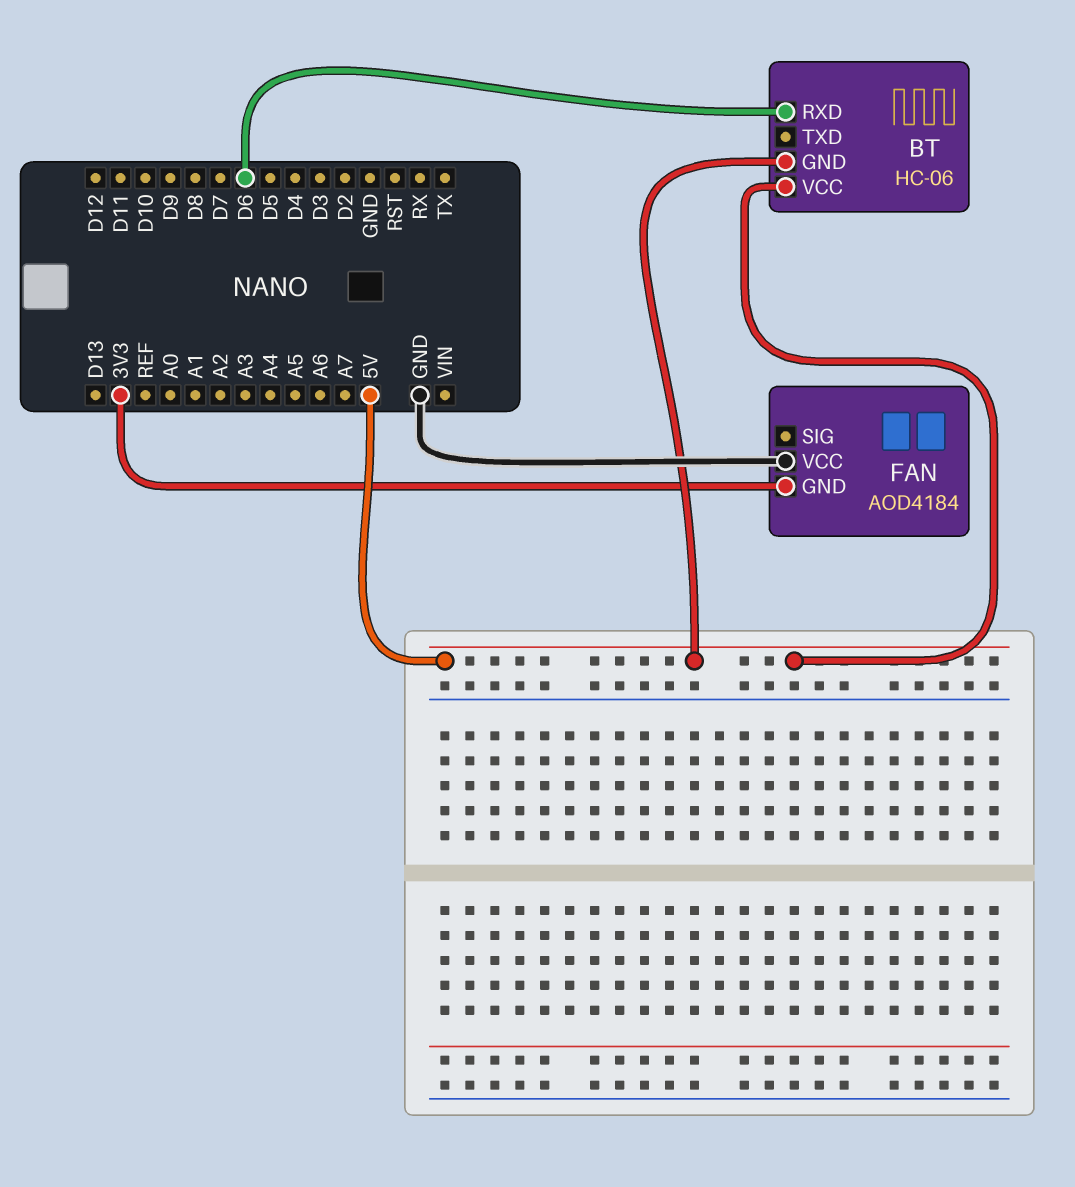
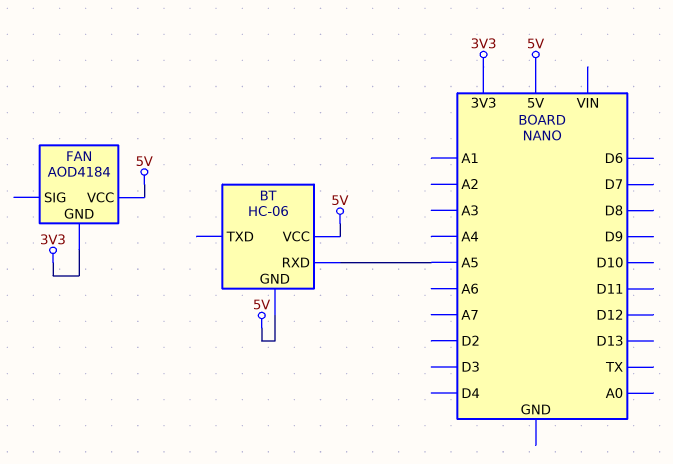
BT pin RXD: D6 -> A5
FAN pin VCC: GND -> 5V

